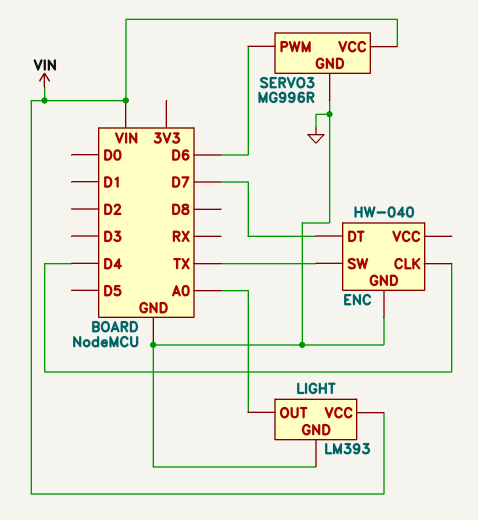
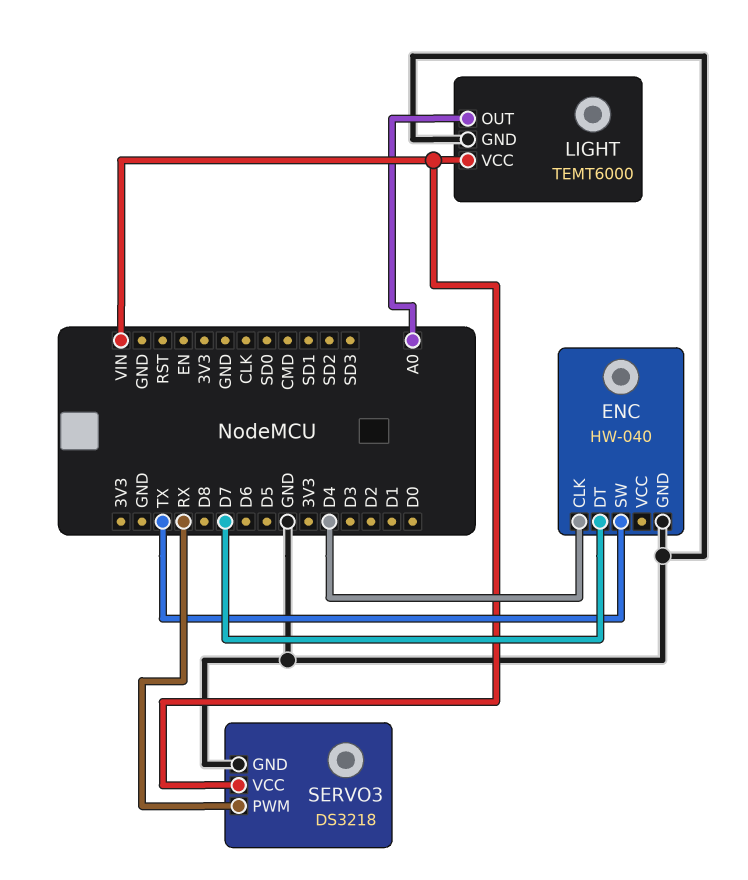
LIGHT: LM393 -> TEMT6000
SERVO3: MG996R -> DS3218
SERVO3 pin PWM: D6 -> RX

